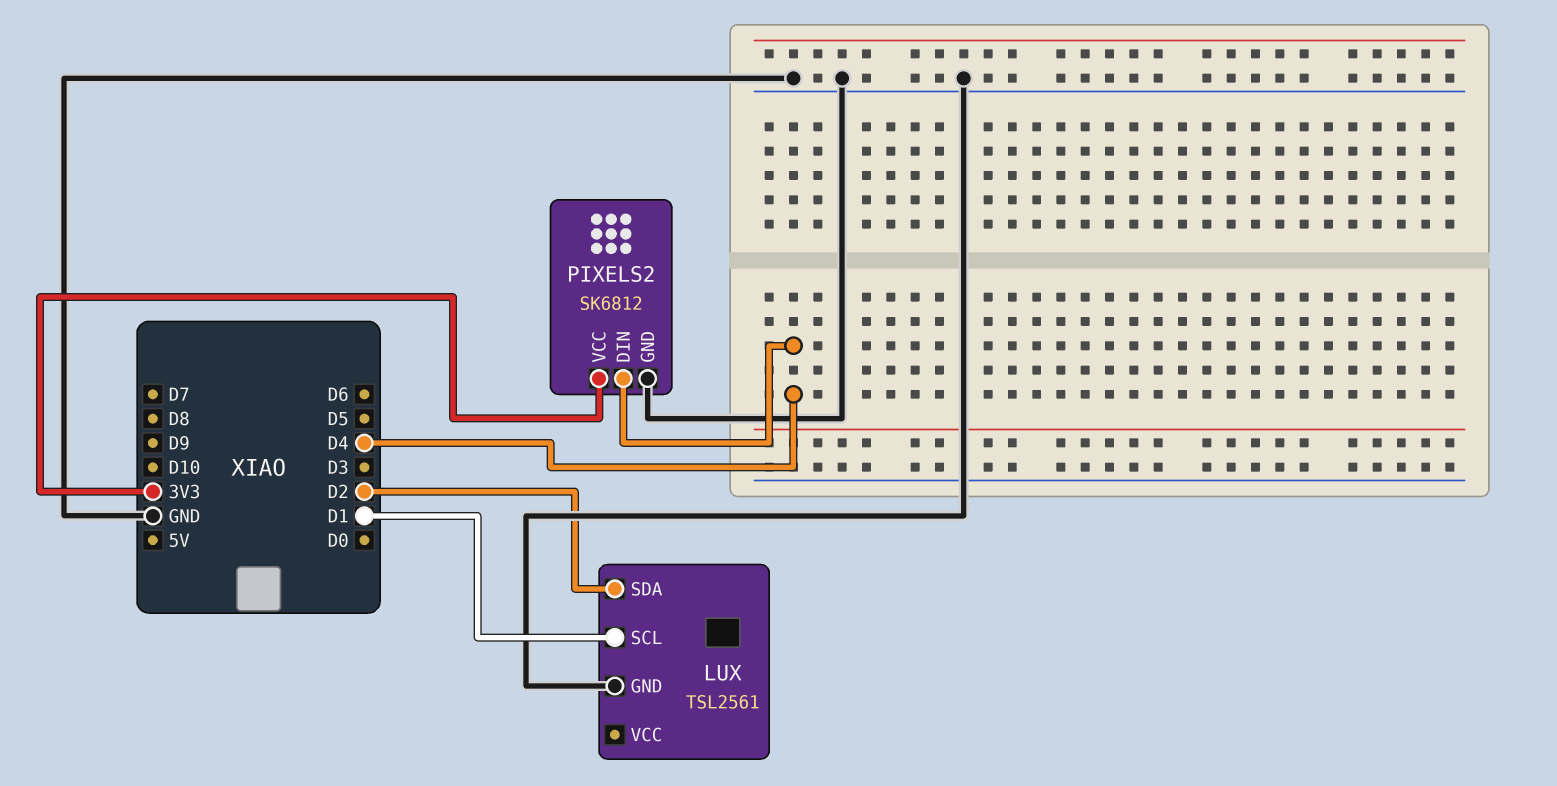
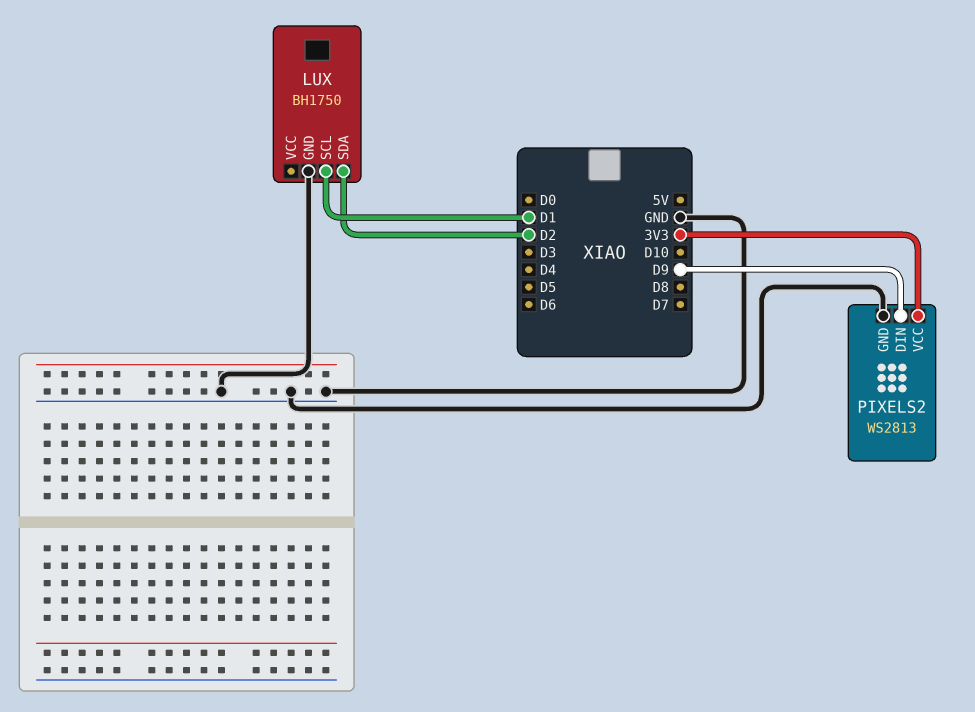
LUX: TSL2561 -> BH1750
PIXELS2: SK6812 -> WS2813
PIXELS2 pin DIN: D4 -> D9

